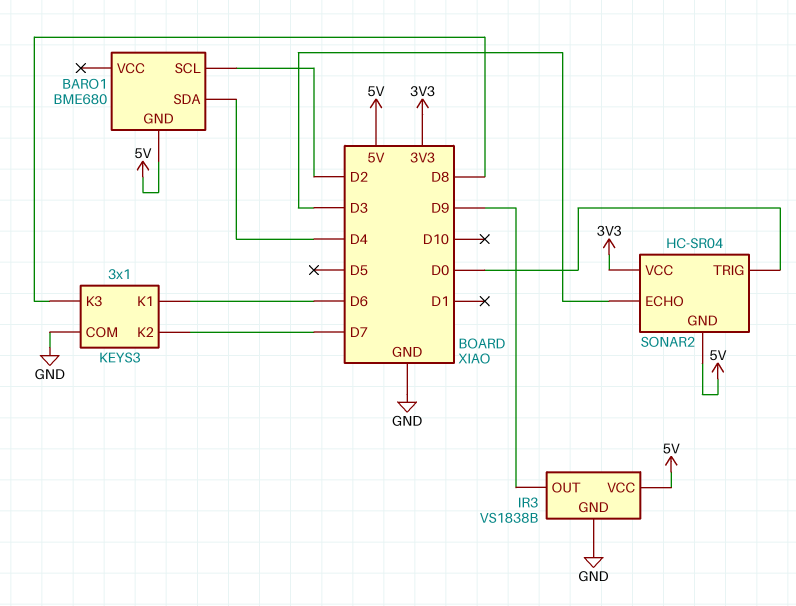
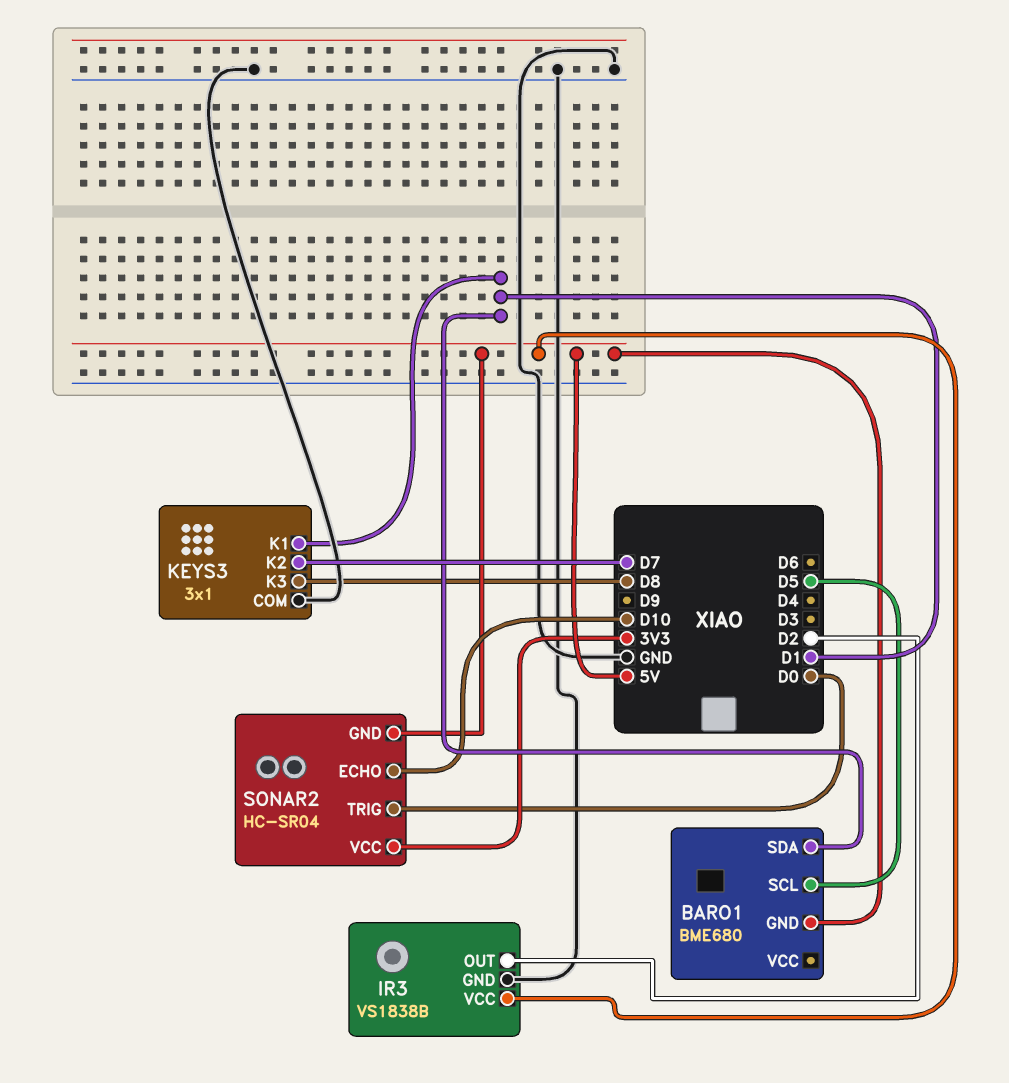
BARO1 pin SCL: D2 -> D5
BARO1 pin SDA: D4 -> D1
IR3 pin OUT: D9 -> D2
KEYS3 pin K1: D6 -> D1
SONAR2 pin ECHO: D3 -> D10

